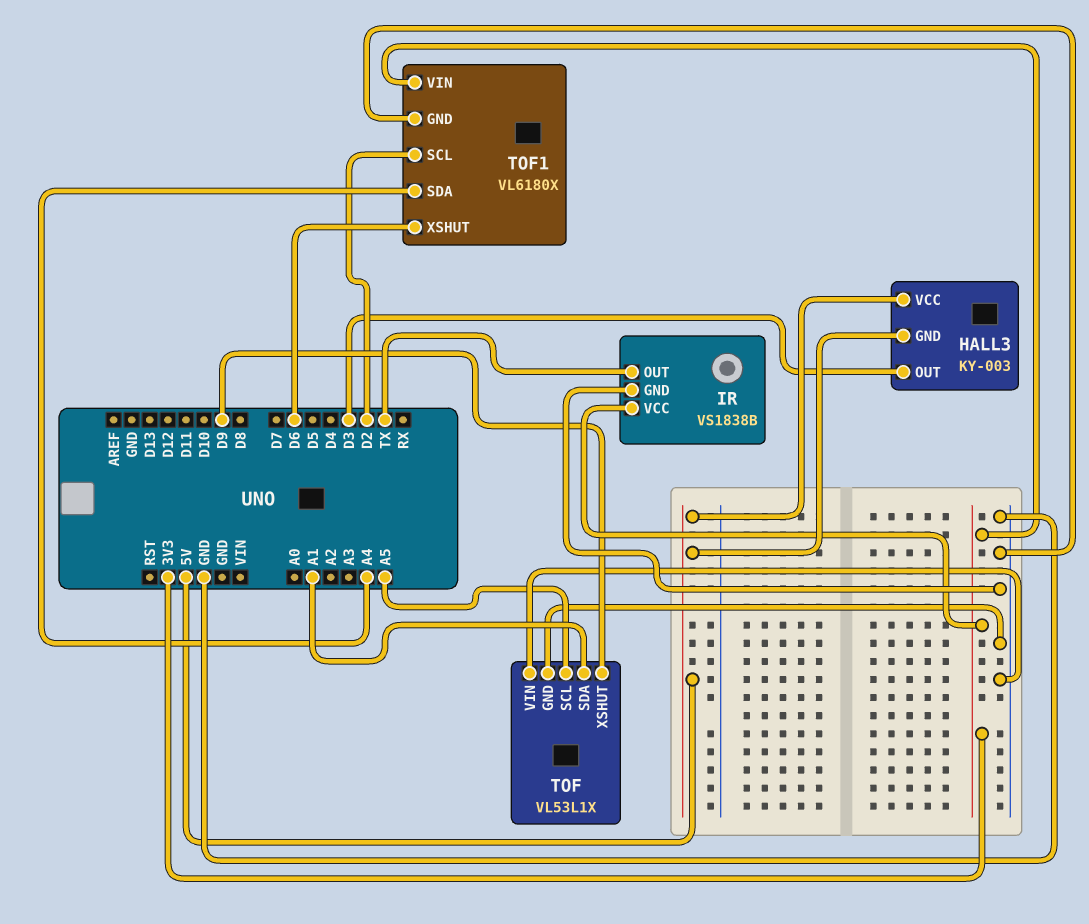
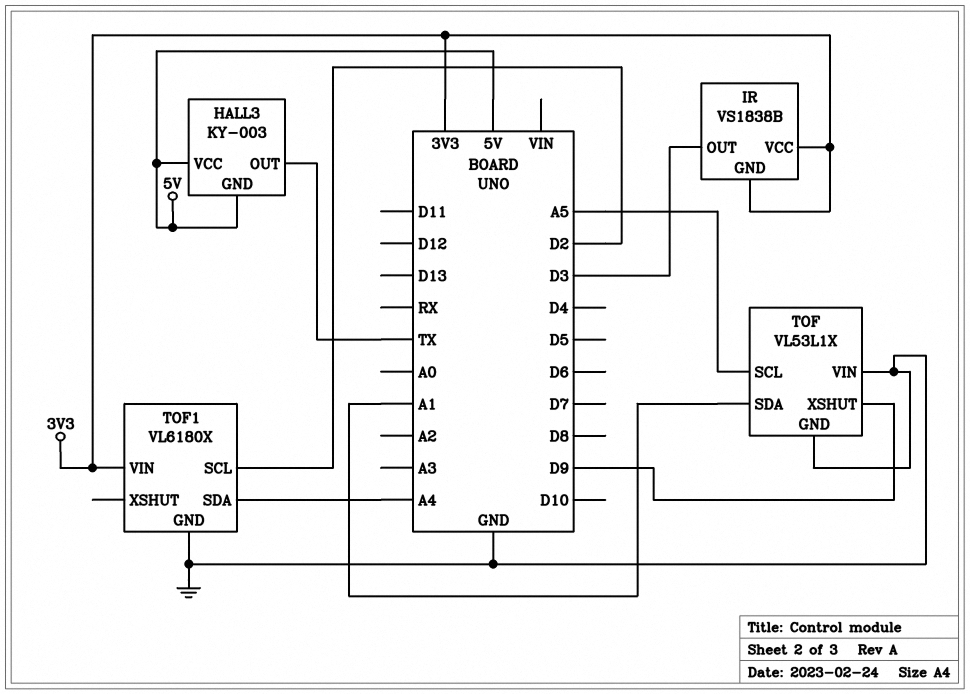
HALL3 pin OUT: D3 -> TX
IR pin GND: GND -> 3V3
IR pin OUT: TX -> D3
TOF1 pin XSHUT: D6 -> none

